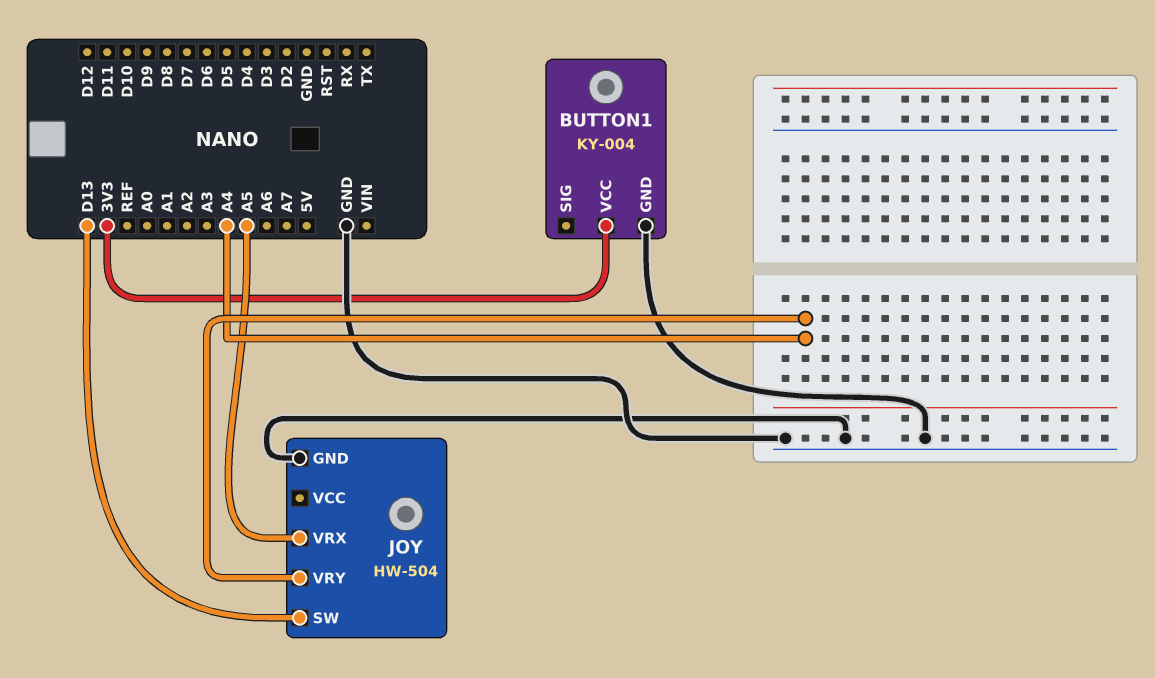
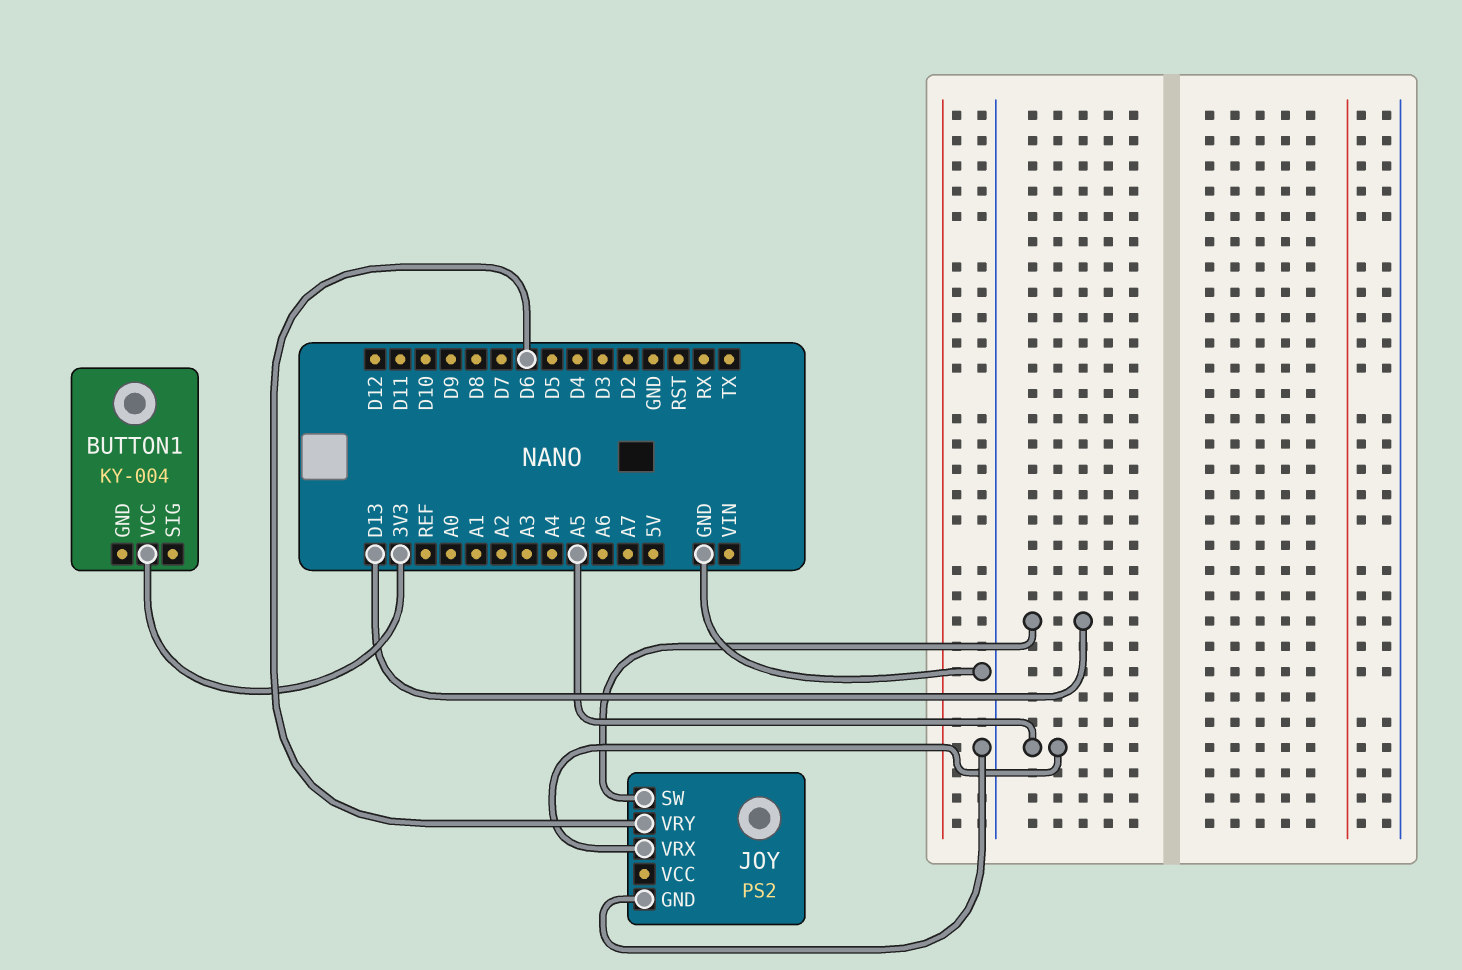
BUTTON1 pin GND: GND -> none
JOY: HW-504 -> PS2
JOY pin VRY: A4 -> D6

